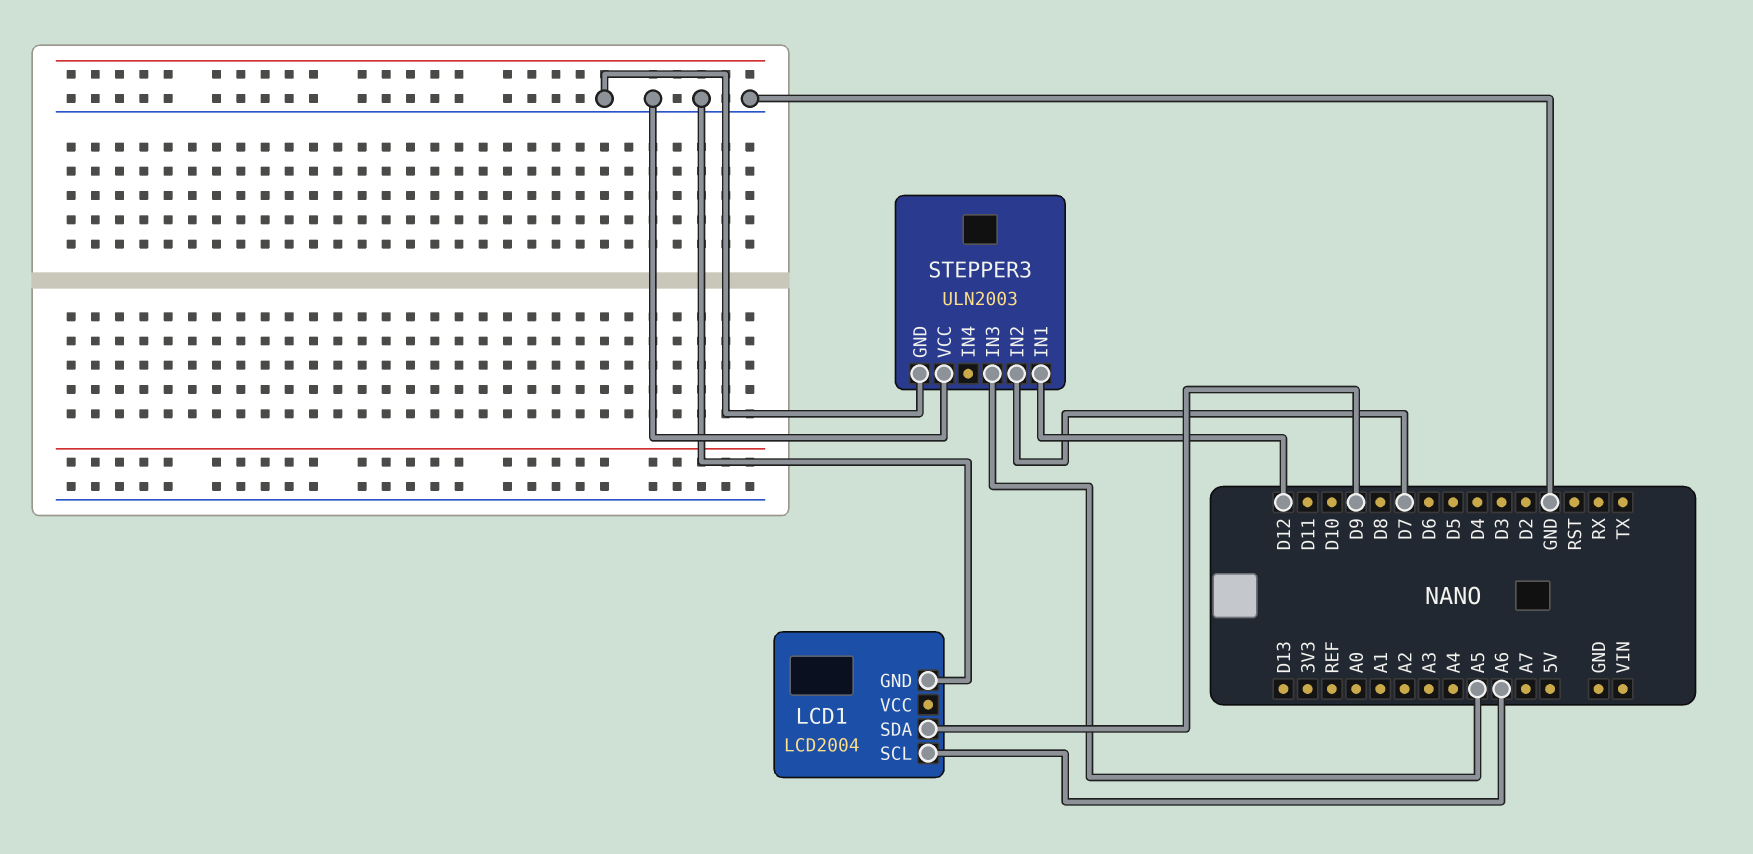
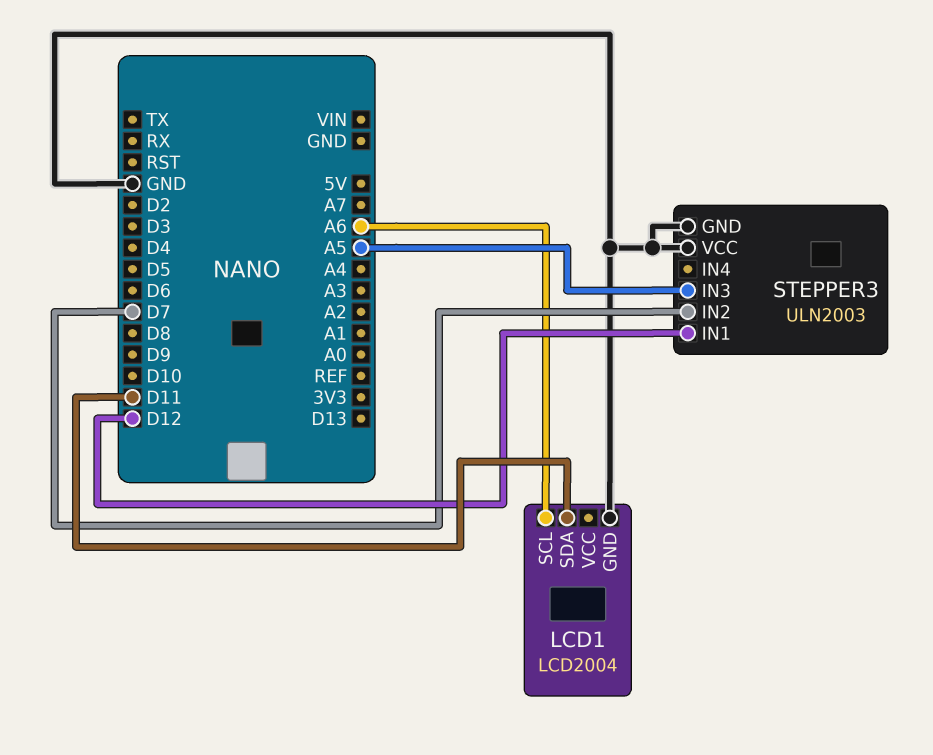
LCD1 pin SDA: D9 -> D11

